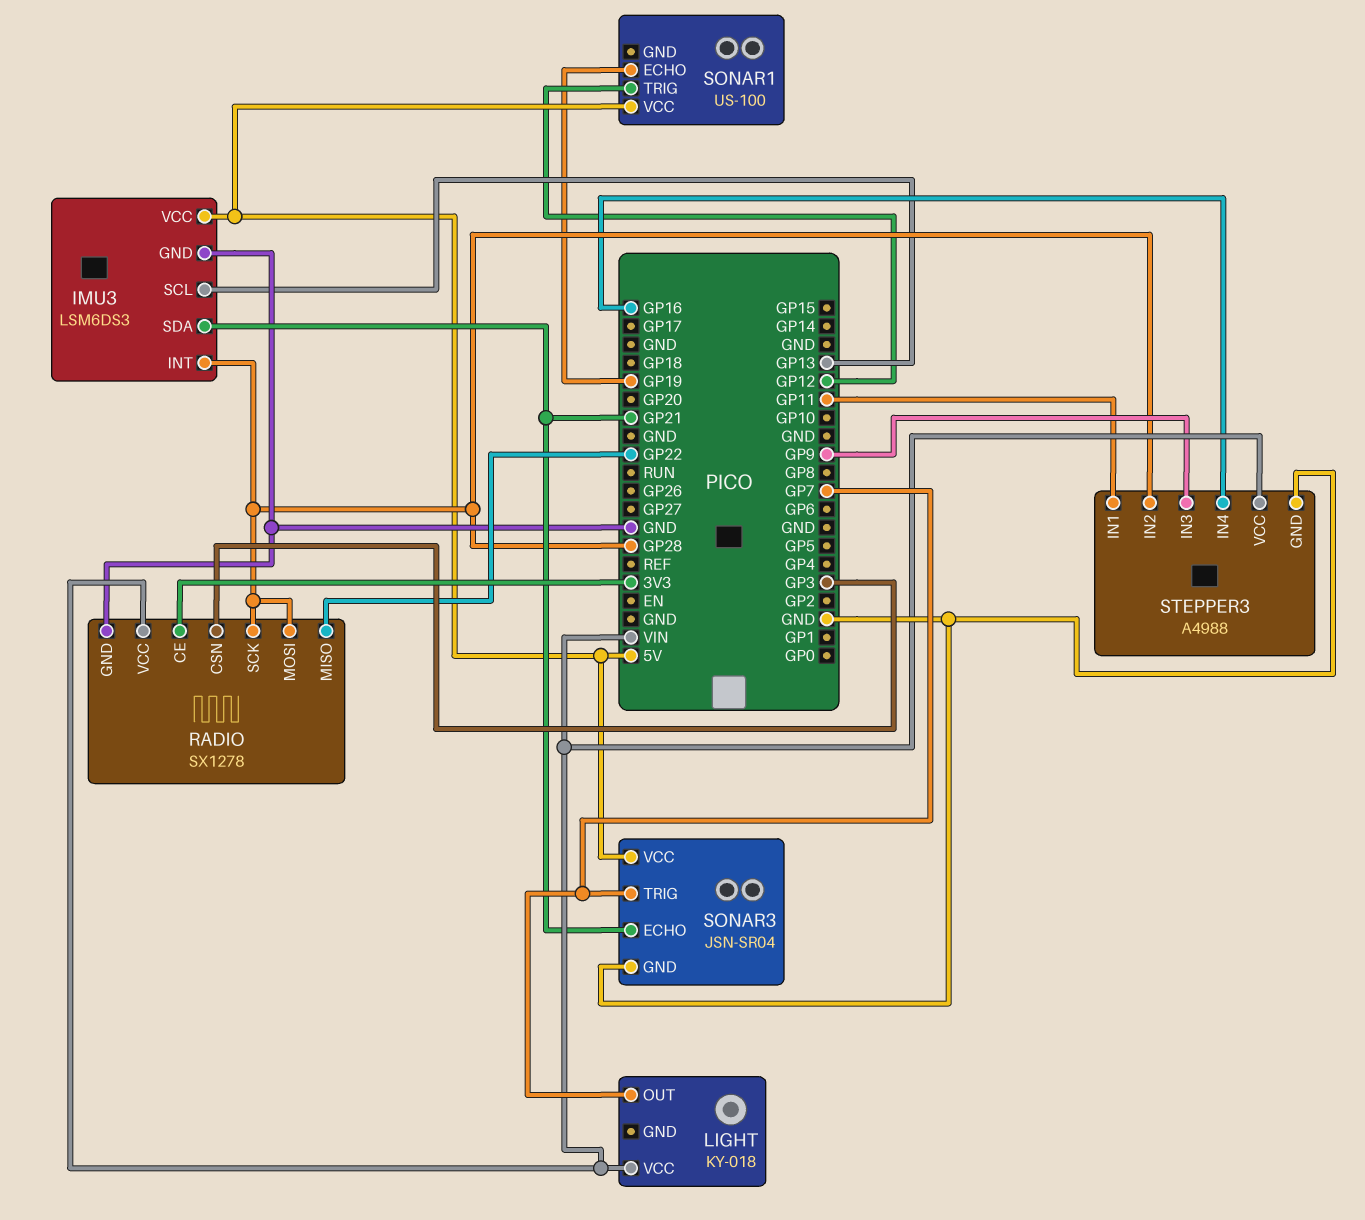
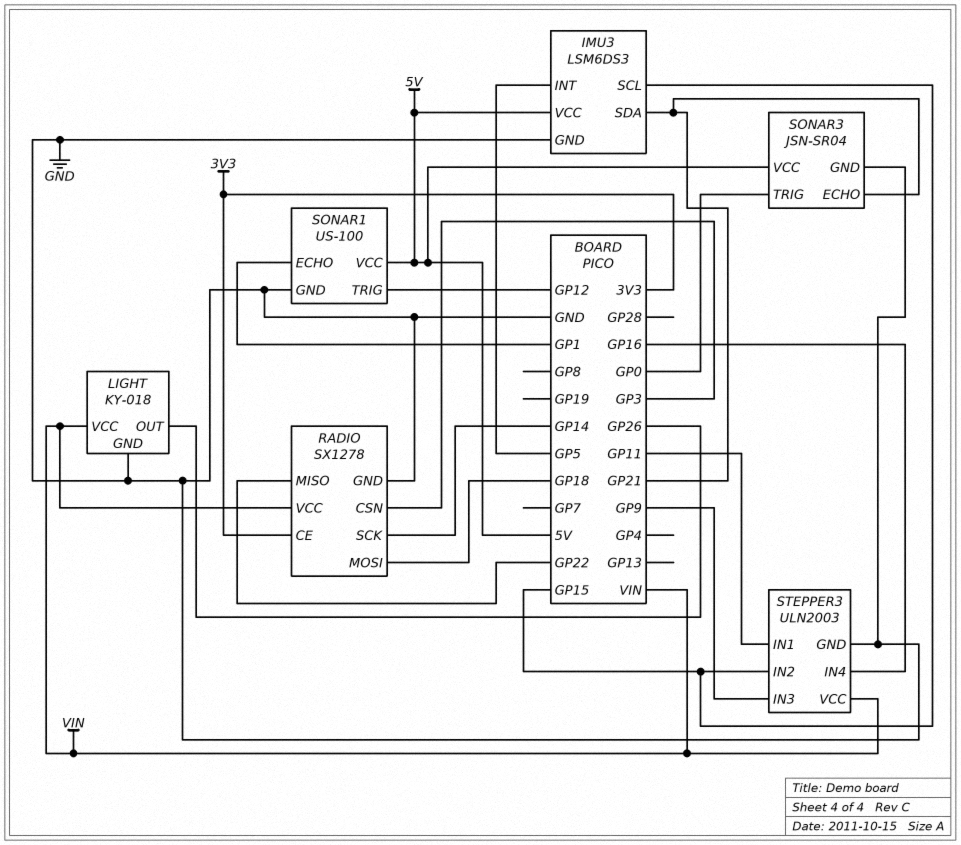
IMU3 pin INT: GP28 -> GP5
IMU3 pin SCL: GP13 -> GP15
LIGHT pin GND: none -> GND
LIGHT pin OUT: GP7 -> GP26
RADIO pin MOSI: GP28 -> GP18
RADIO pin SCK: GP28 -> GP14
SONAR1 pin ECHO: GP19 -> GP1
SONAR1 pin GND: none -> GND
SONAR3 pin TRIG: GP7 -> GP0
STEPPER3: A4988 -> ULN2003
STEPPER3 pin IN2: GP28 -> GP15

